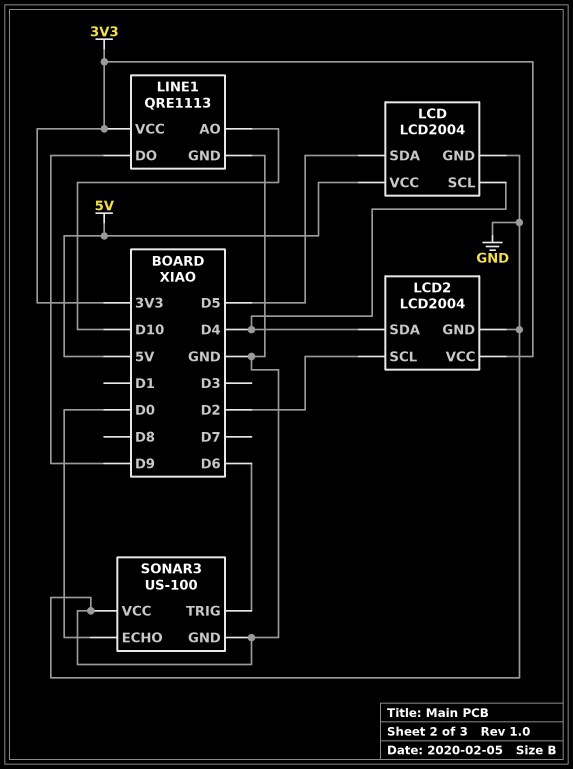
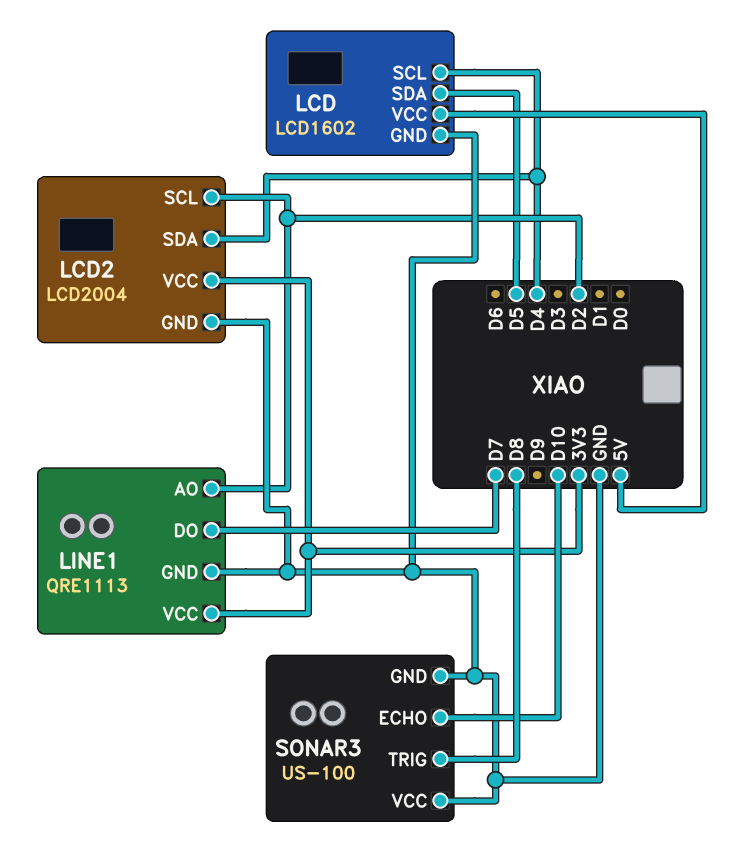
LCD: LCD2004 -> LCD1602
LINE1 pin AO: D10 -> D2
LINE1 pin DO: D9 -> D7
SONAR3 pin ECHO: D0 -> D10
SONAR3 pin TRIG: D6 -> D8

